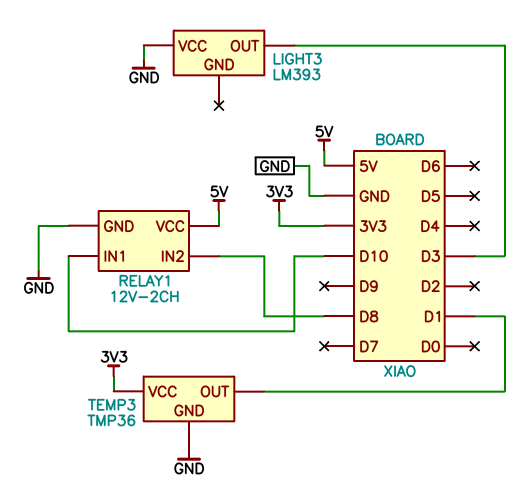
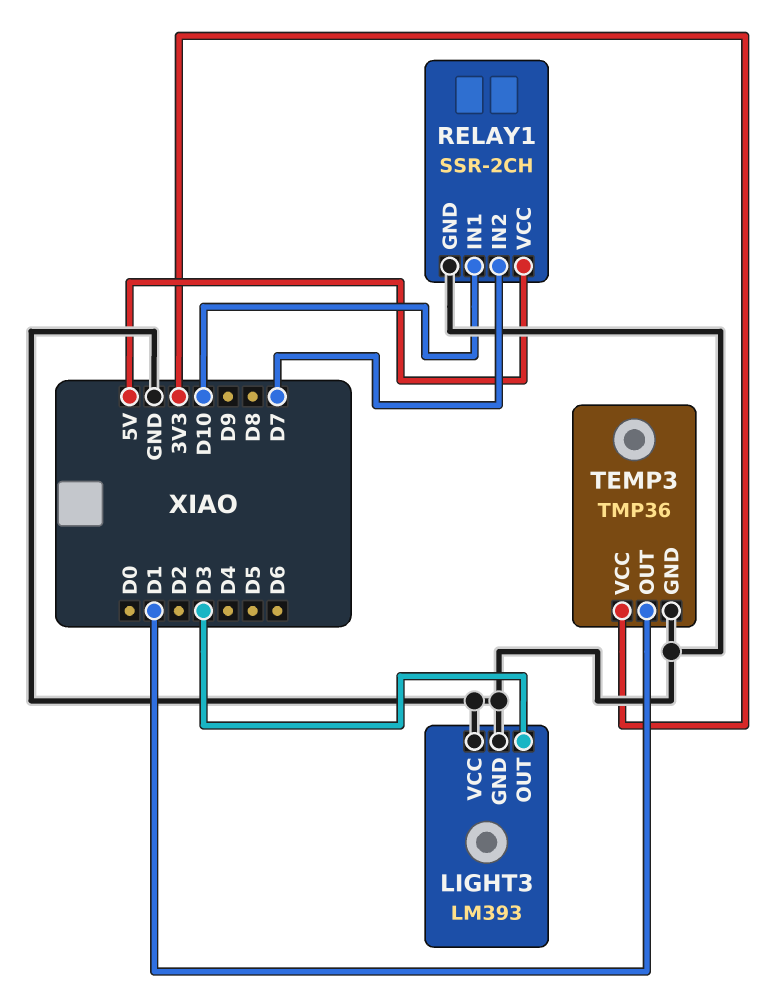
LIGHT3 pin GND: none -> GND
RELAY1: 12V-2CH -> SSR-2CH
RELAY1 pin IN2: D8 -> D7

